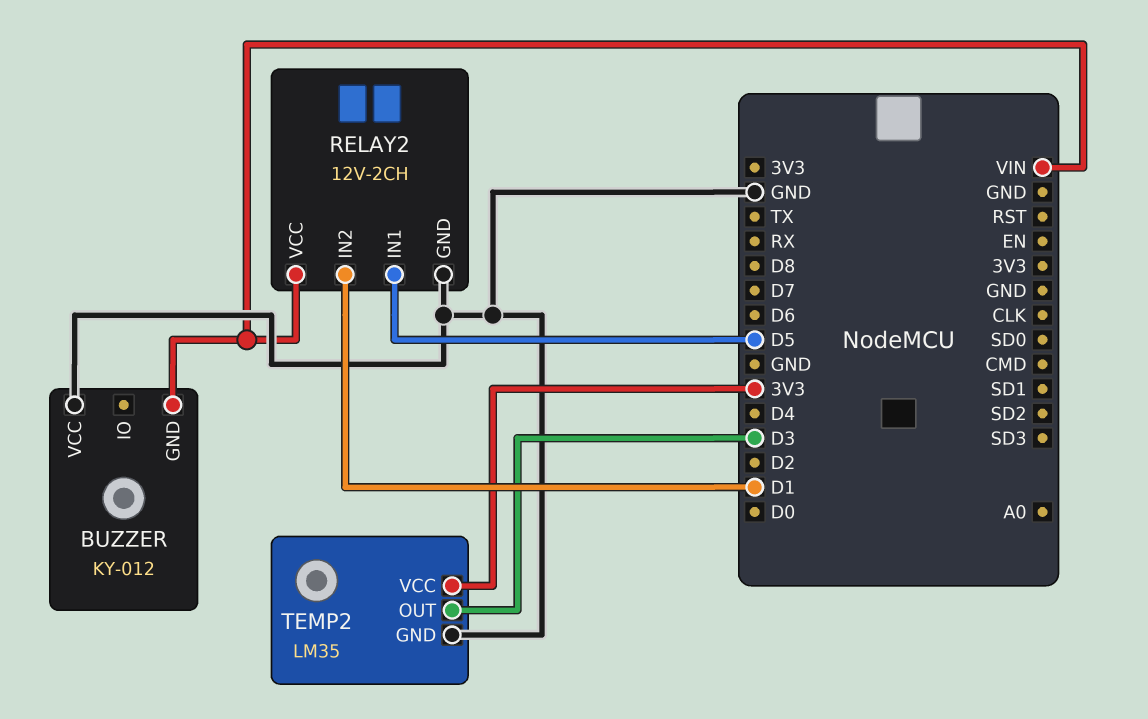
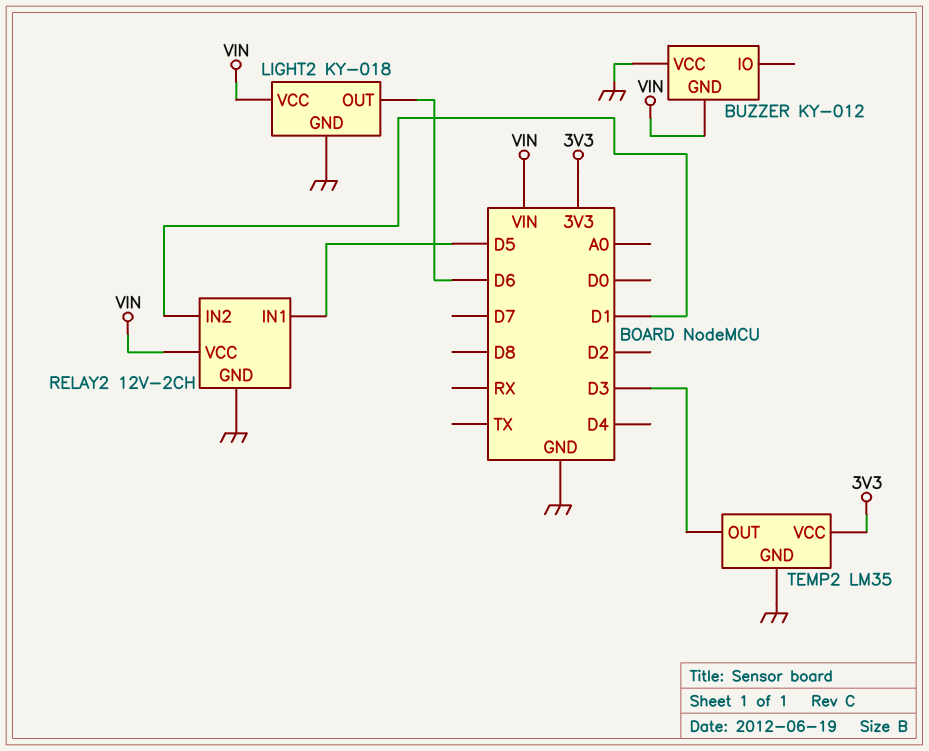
LIGHT2: none -> KY-018
LIGHT2 pin GND: none -> GND
LIGHT2 pin OUT: none -> D6
LIGHT2 pin VCC: none -> VIN

